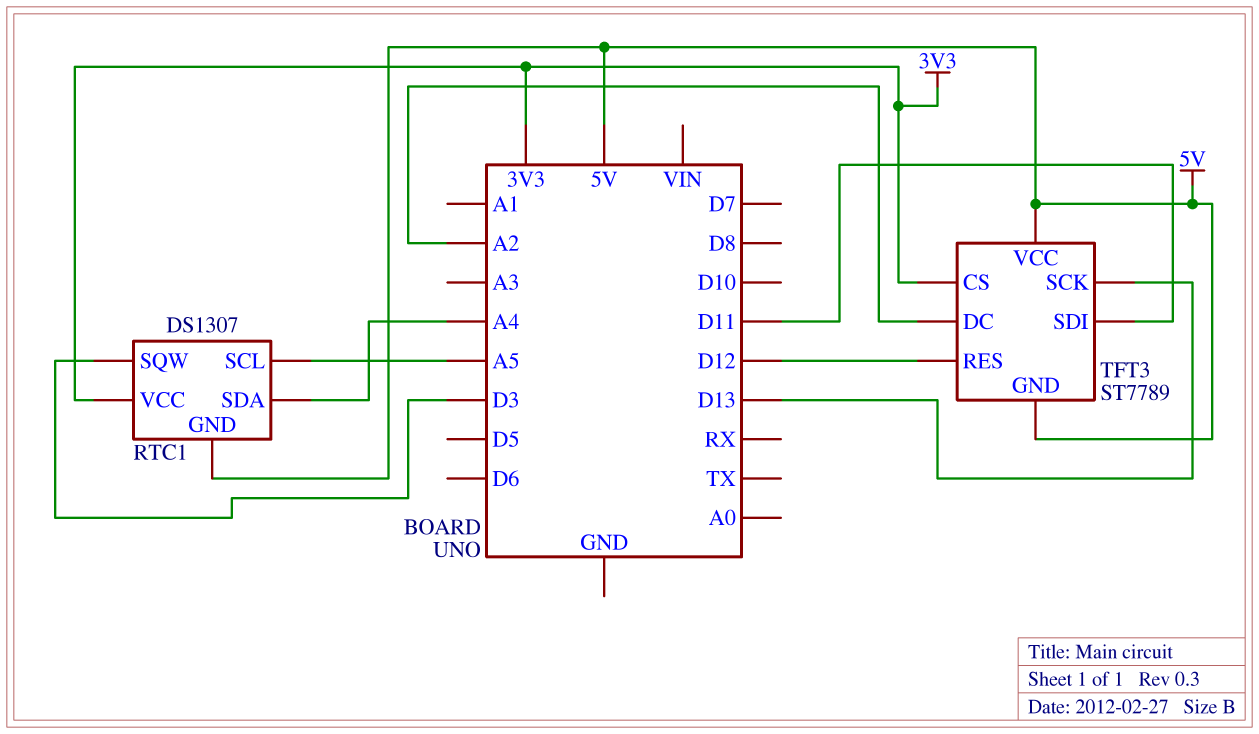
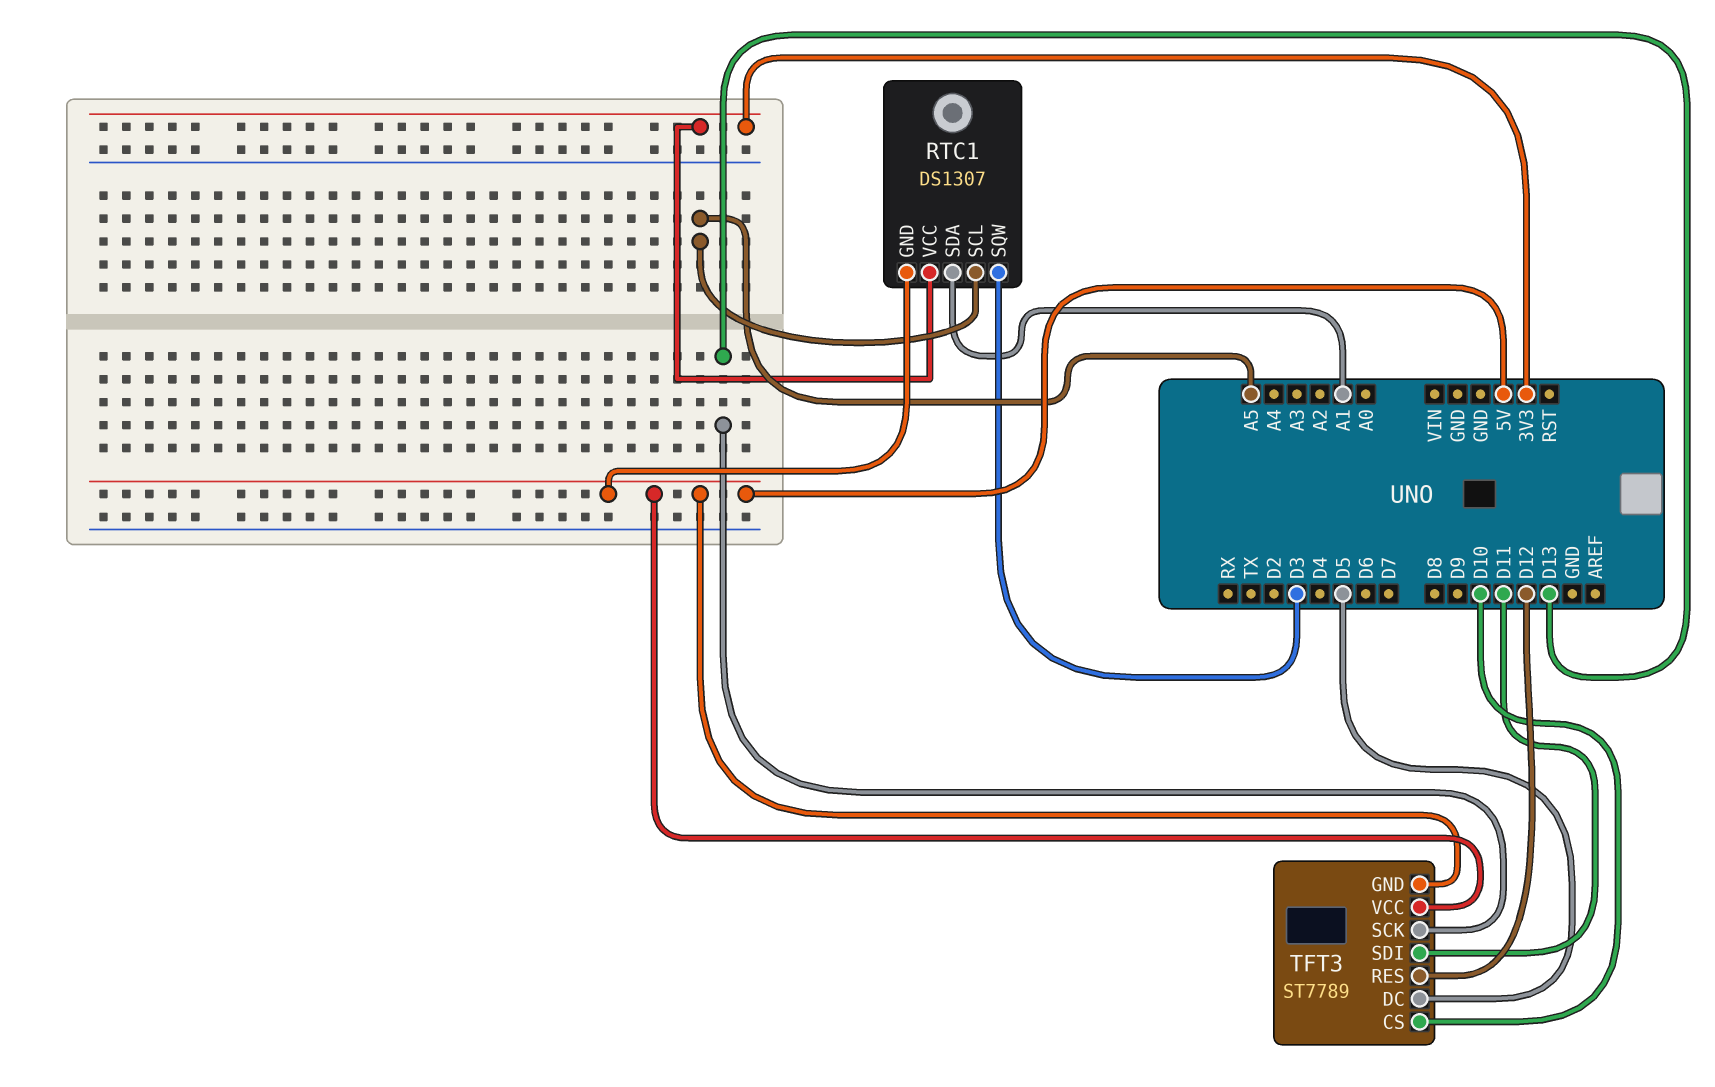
RTC1 pin SDA: A4 -> A1
TFT3 pin CS: 3V3 -> D10
TFT3 pin DC: A2 -> D5

